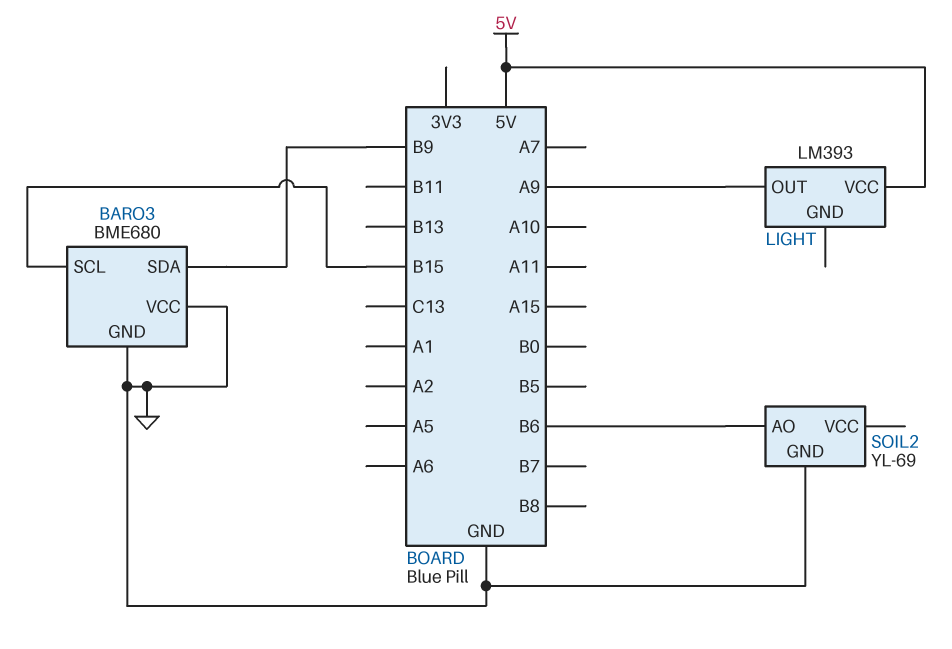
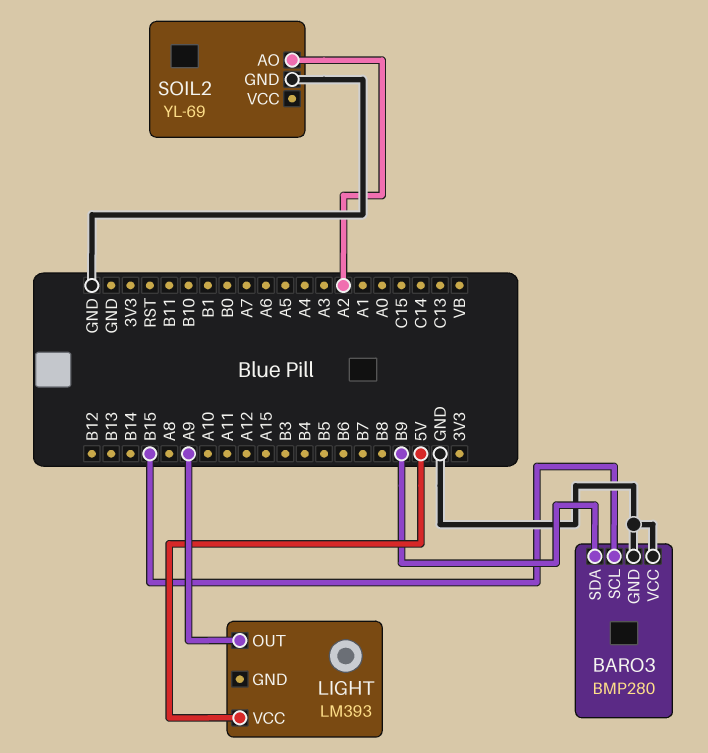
BARO3: BME680 -> BMP280
SOIL2 pin AO: B6 -> A2

